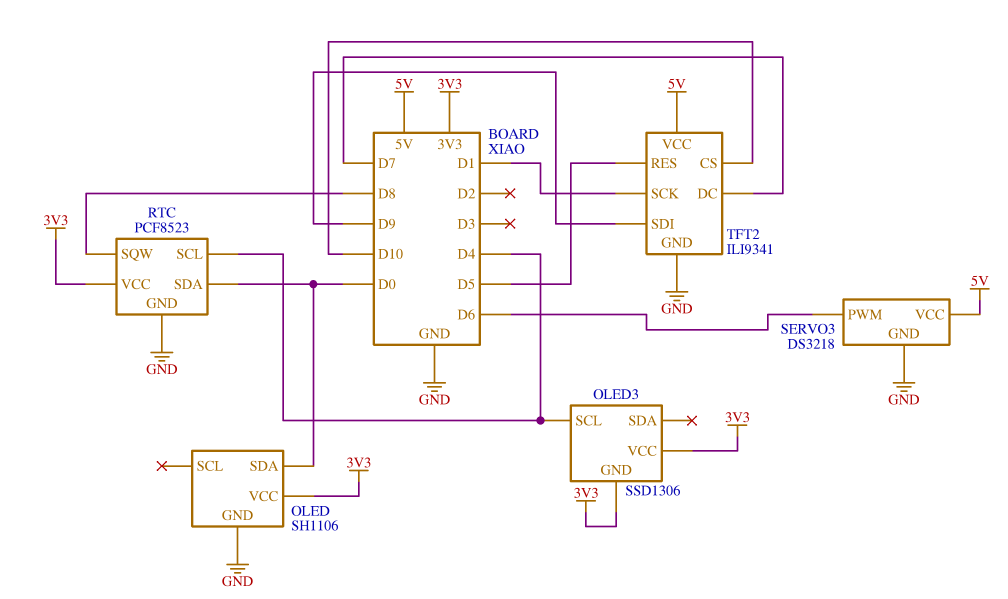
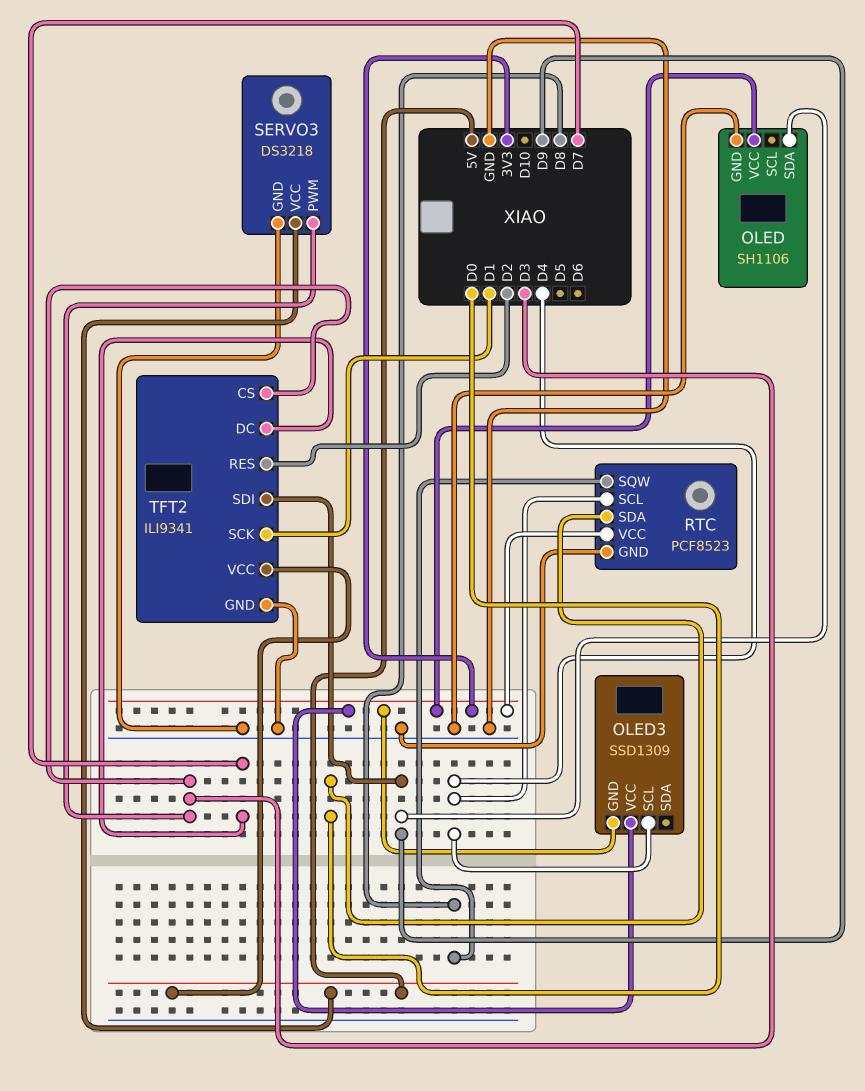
OLED pin SDA: D0 -> D9
OLED3: SSD1306 -> SSD1309
SERVO3 pin PWM: D6 -> D3
TFT2 pin CS: D10 -> D3
TFT2 pin RES: D5 -> D2

